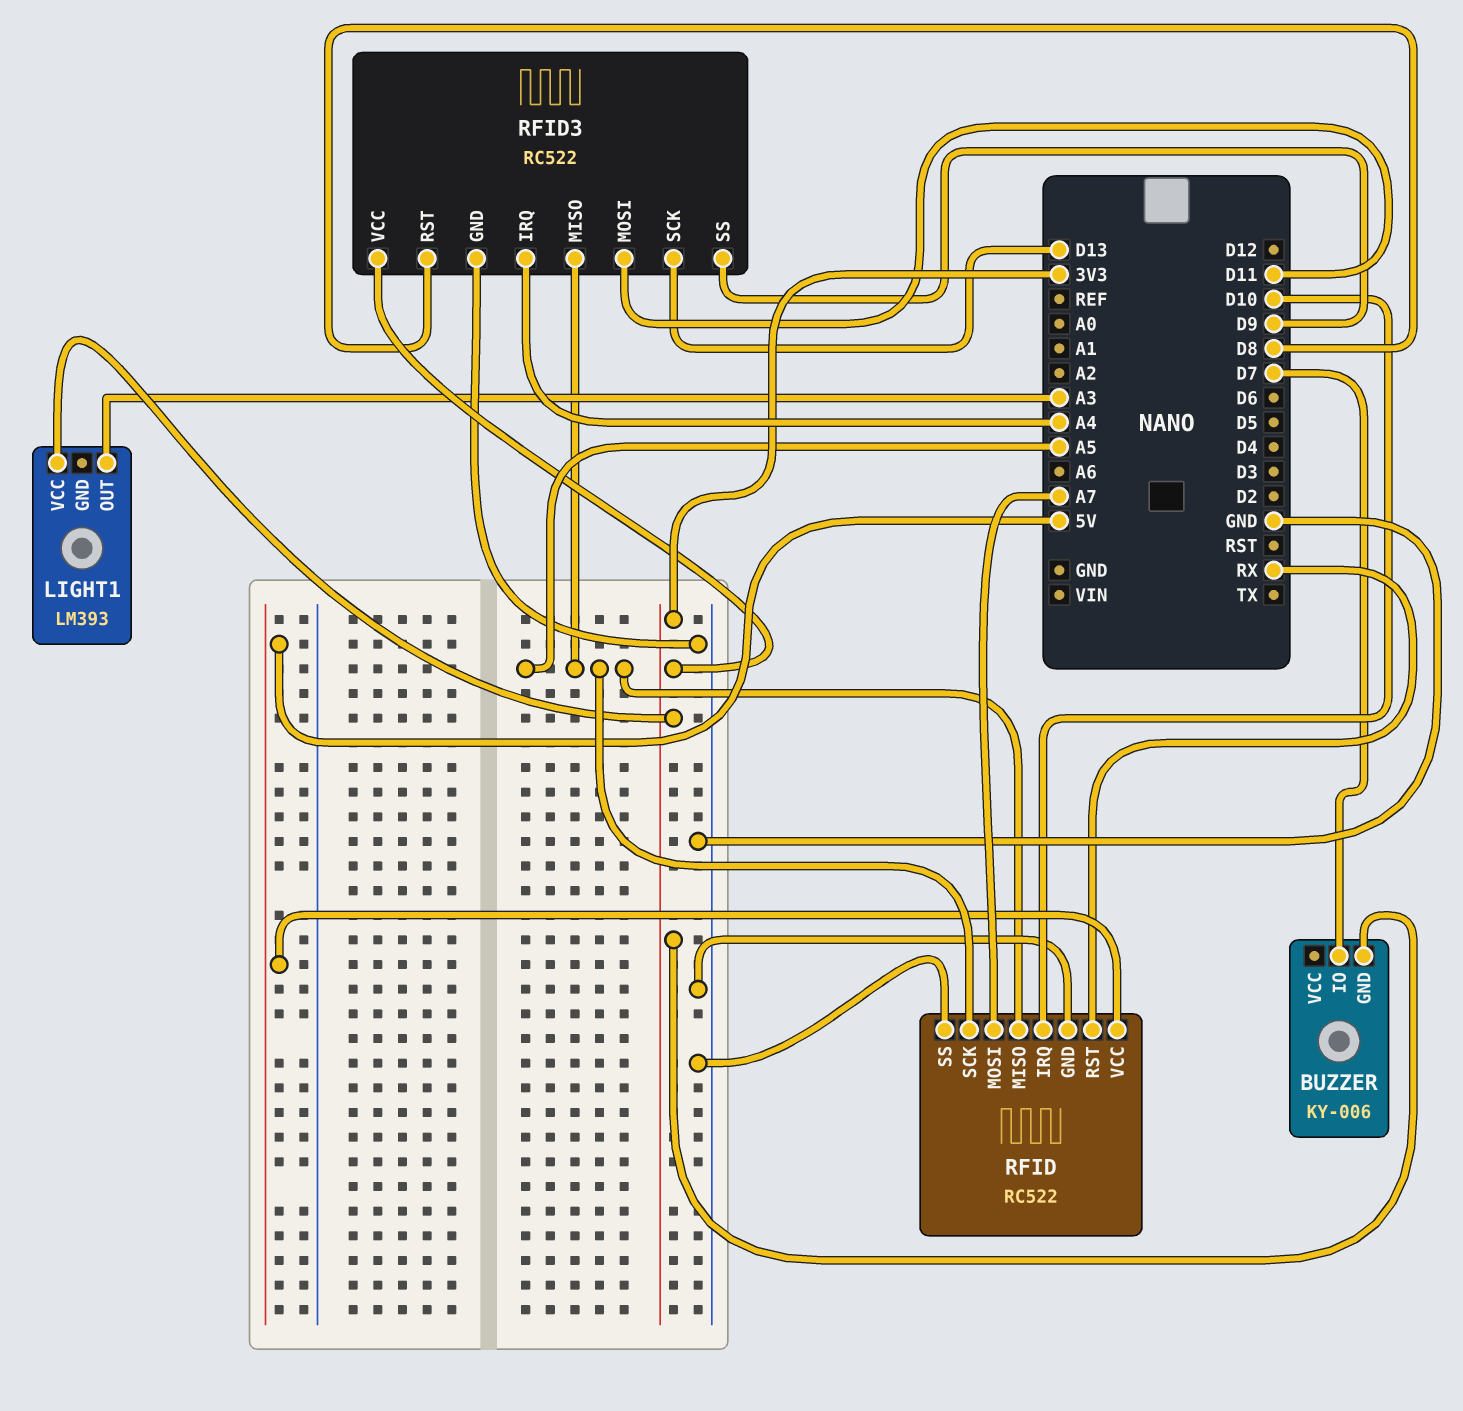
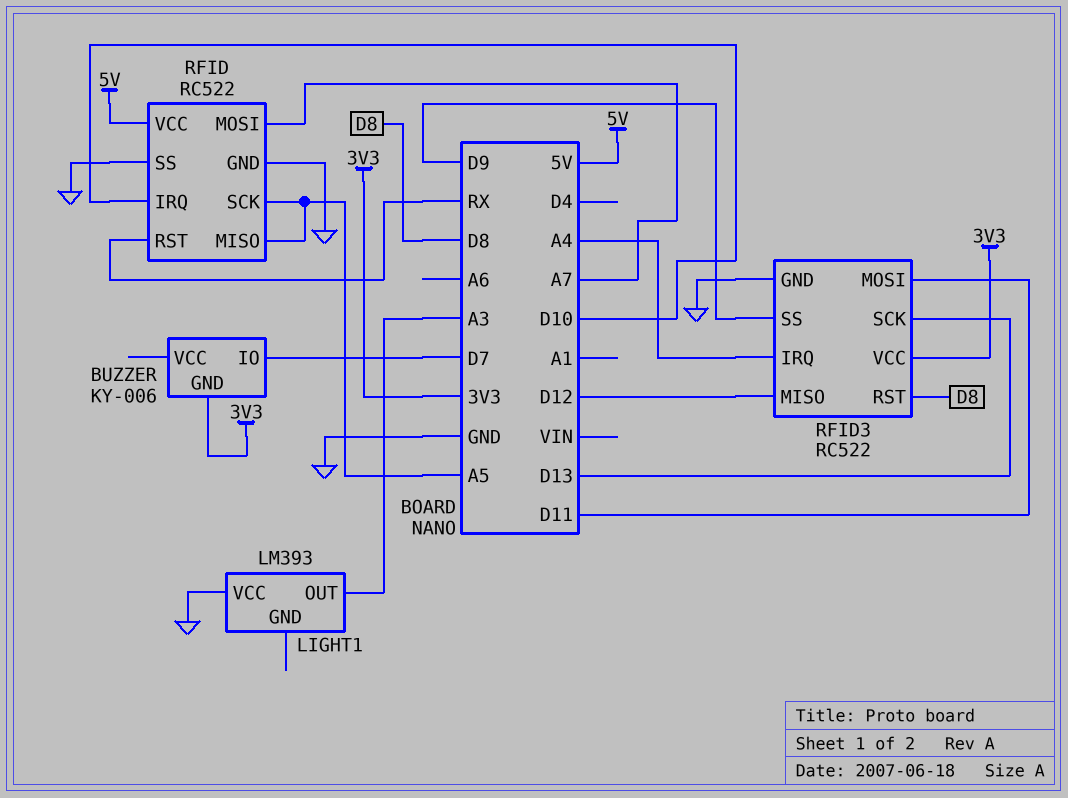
LIGHT1 pin VCC: 3V3 -> GND
RFID3 pin MISO: A5 -> D12

